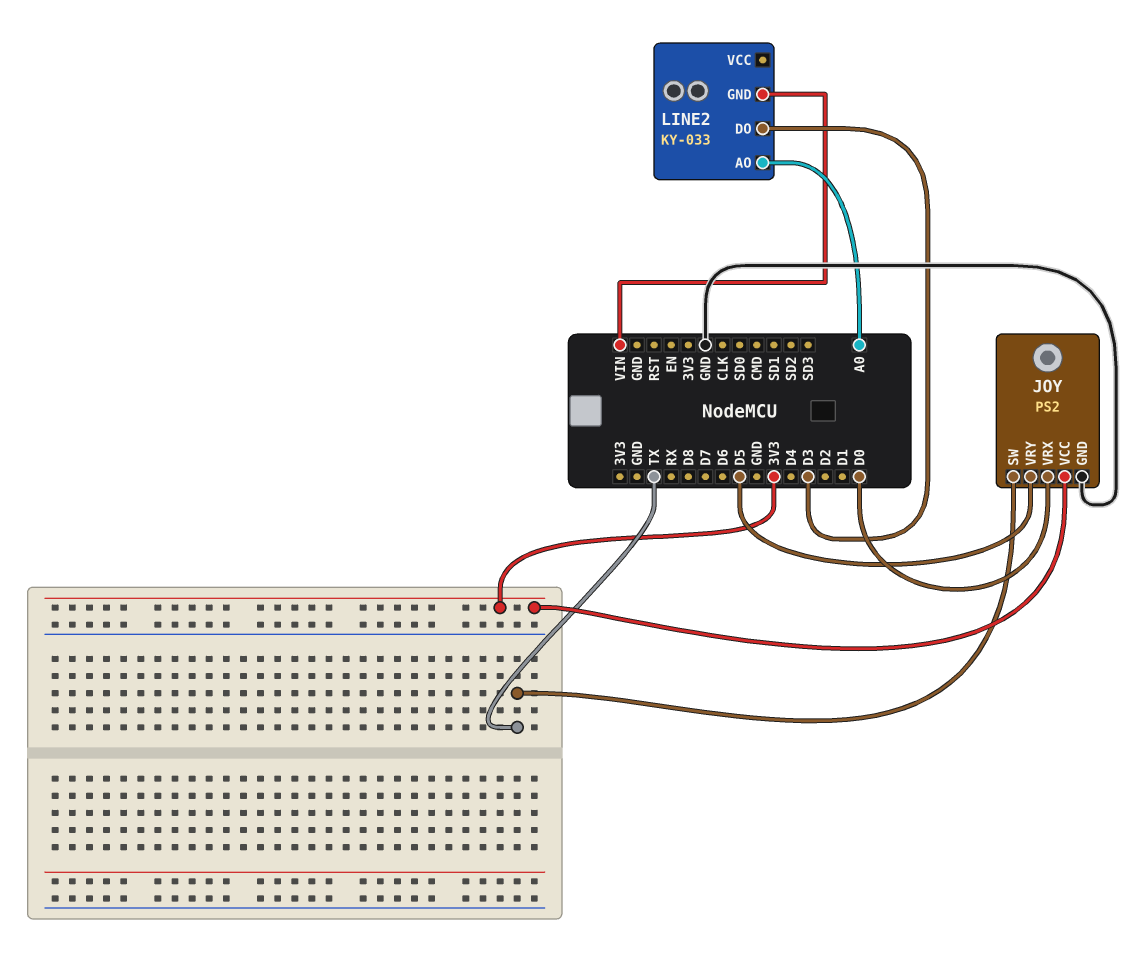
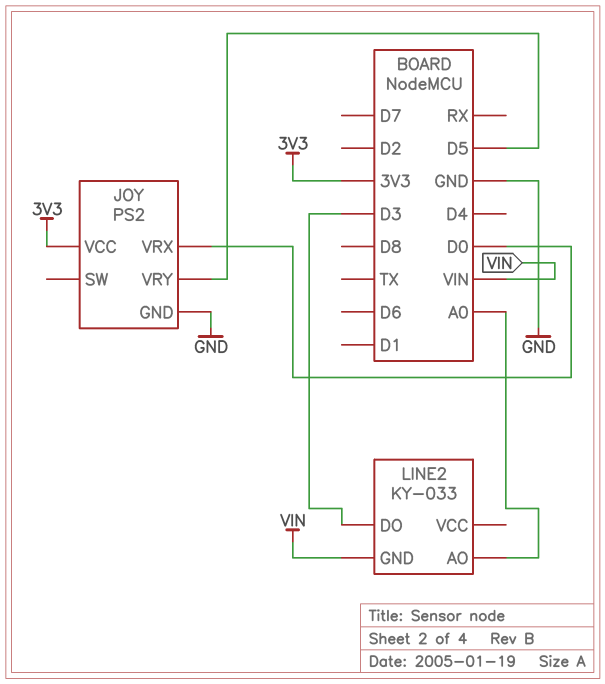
JOY pin SW: TX -> none

